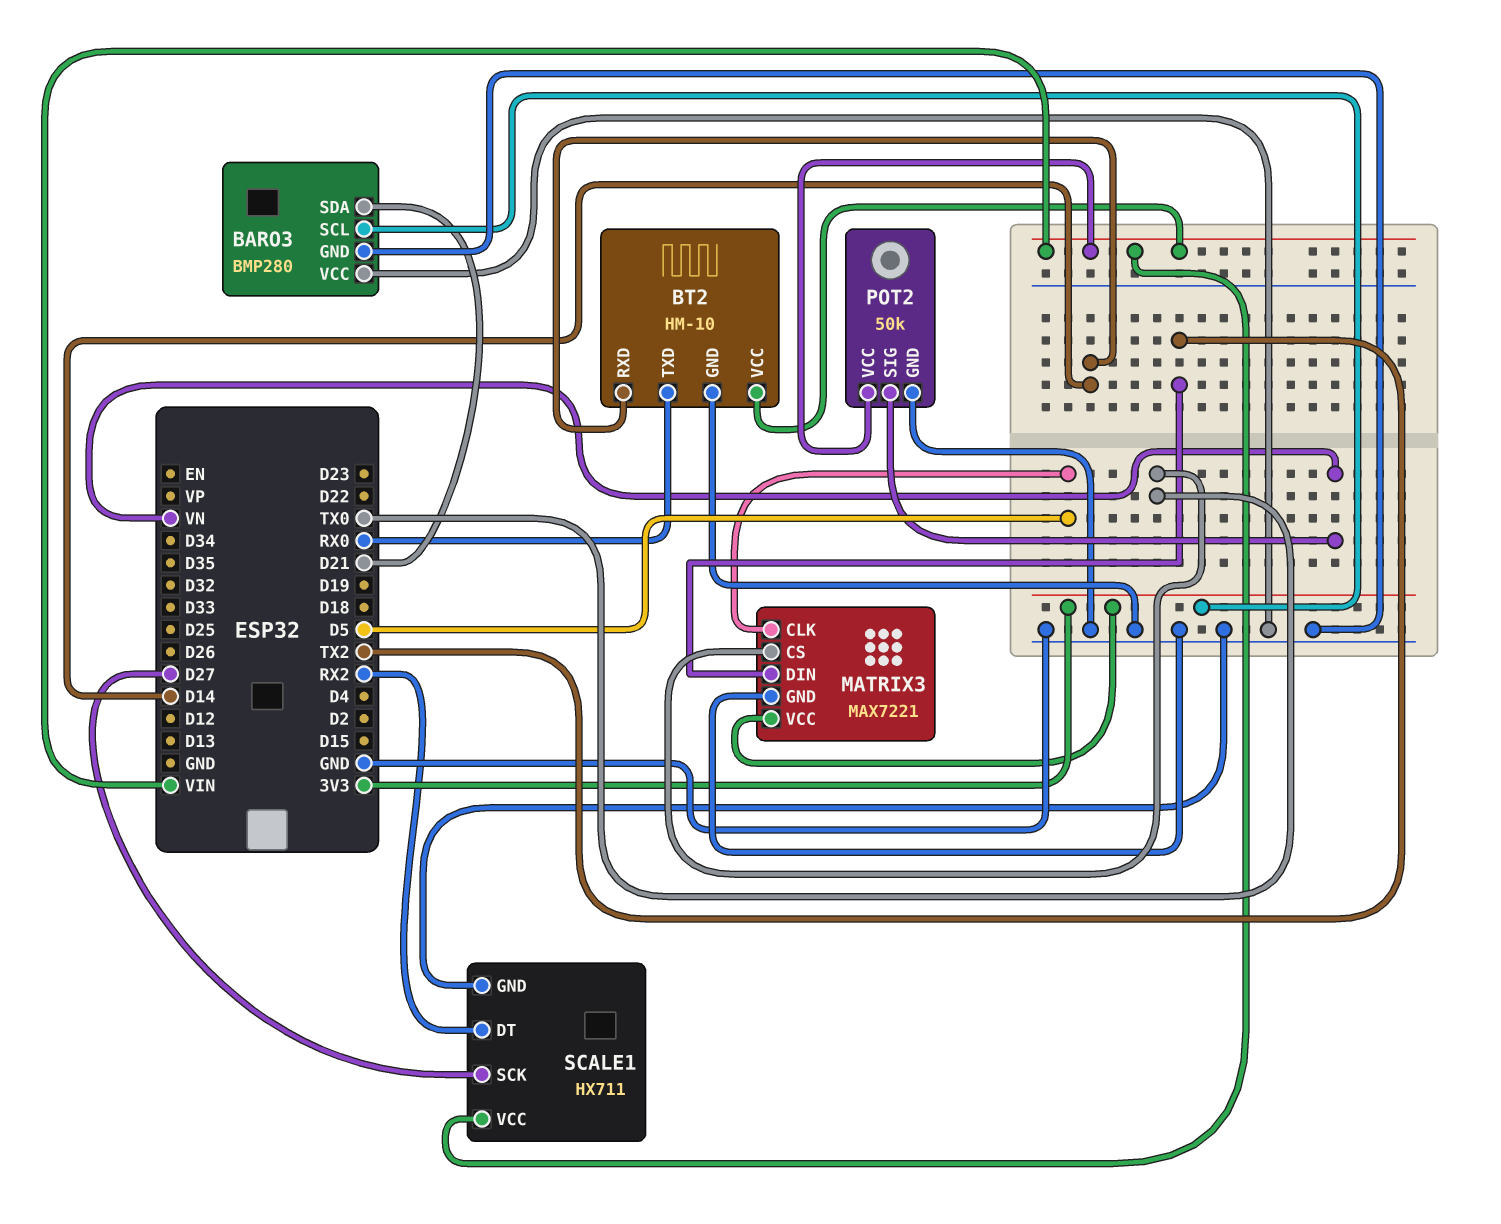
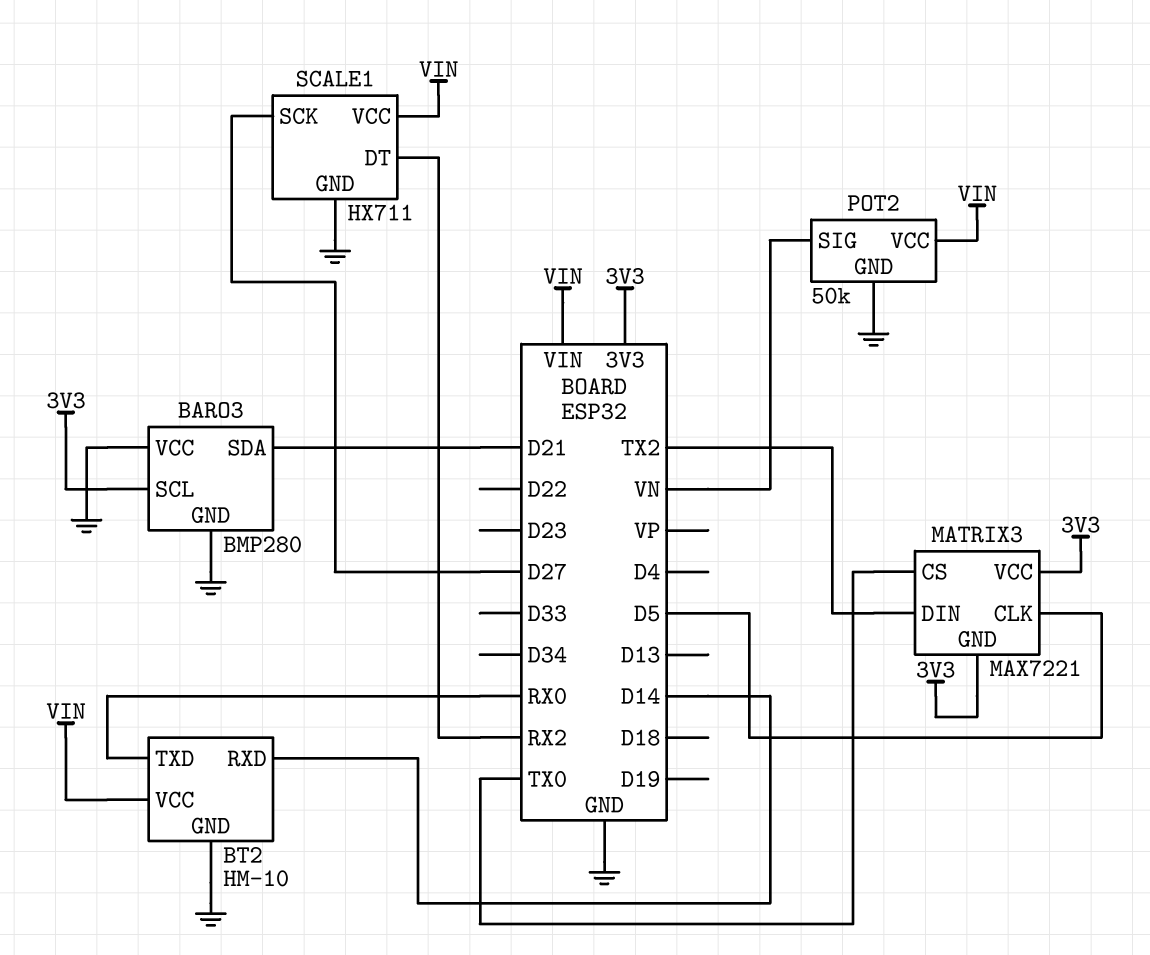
MATRIX3 pin GND: GND -> 3V3

